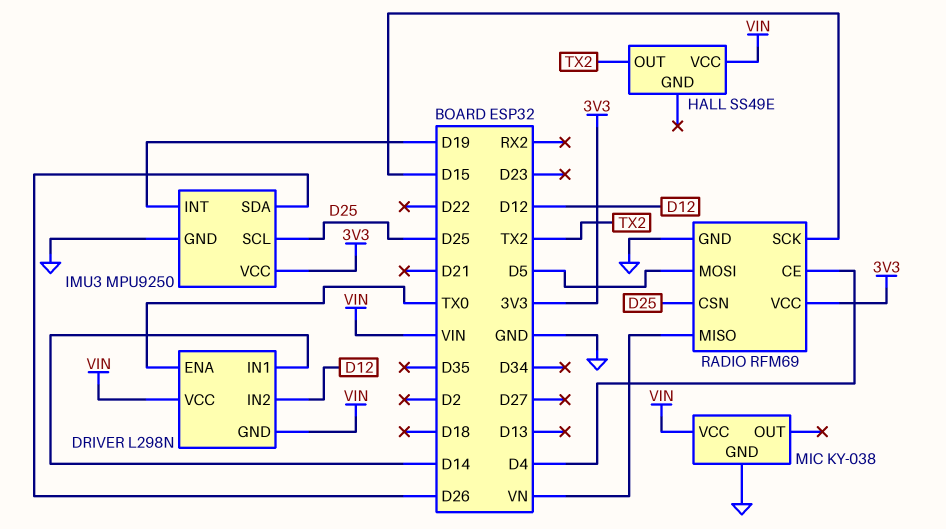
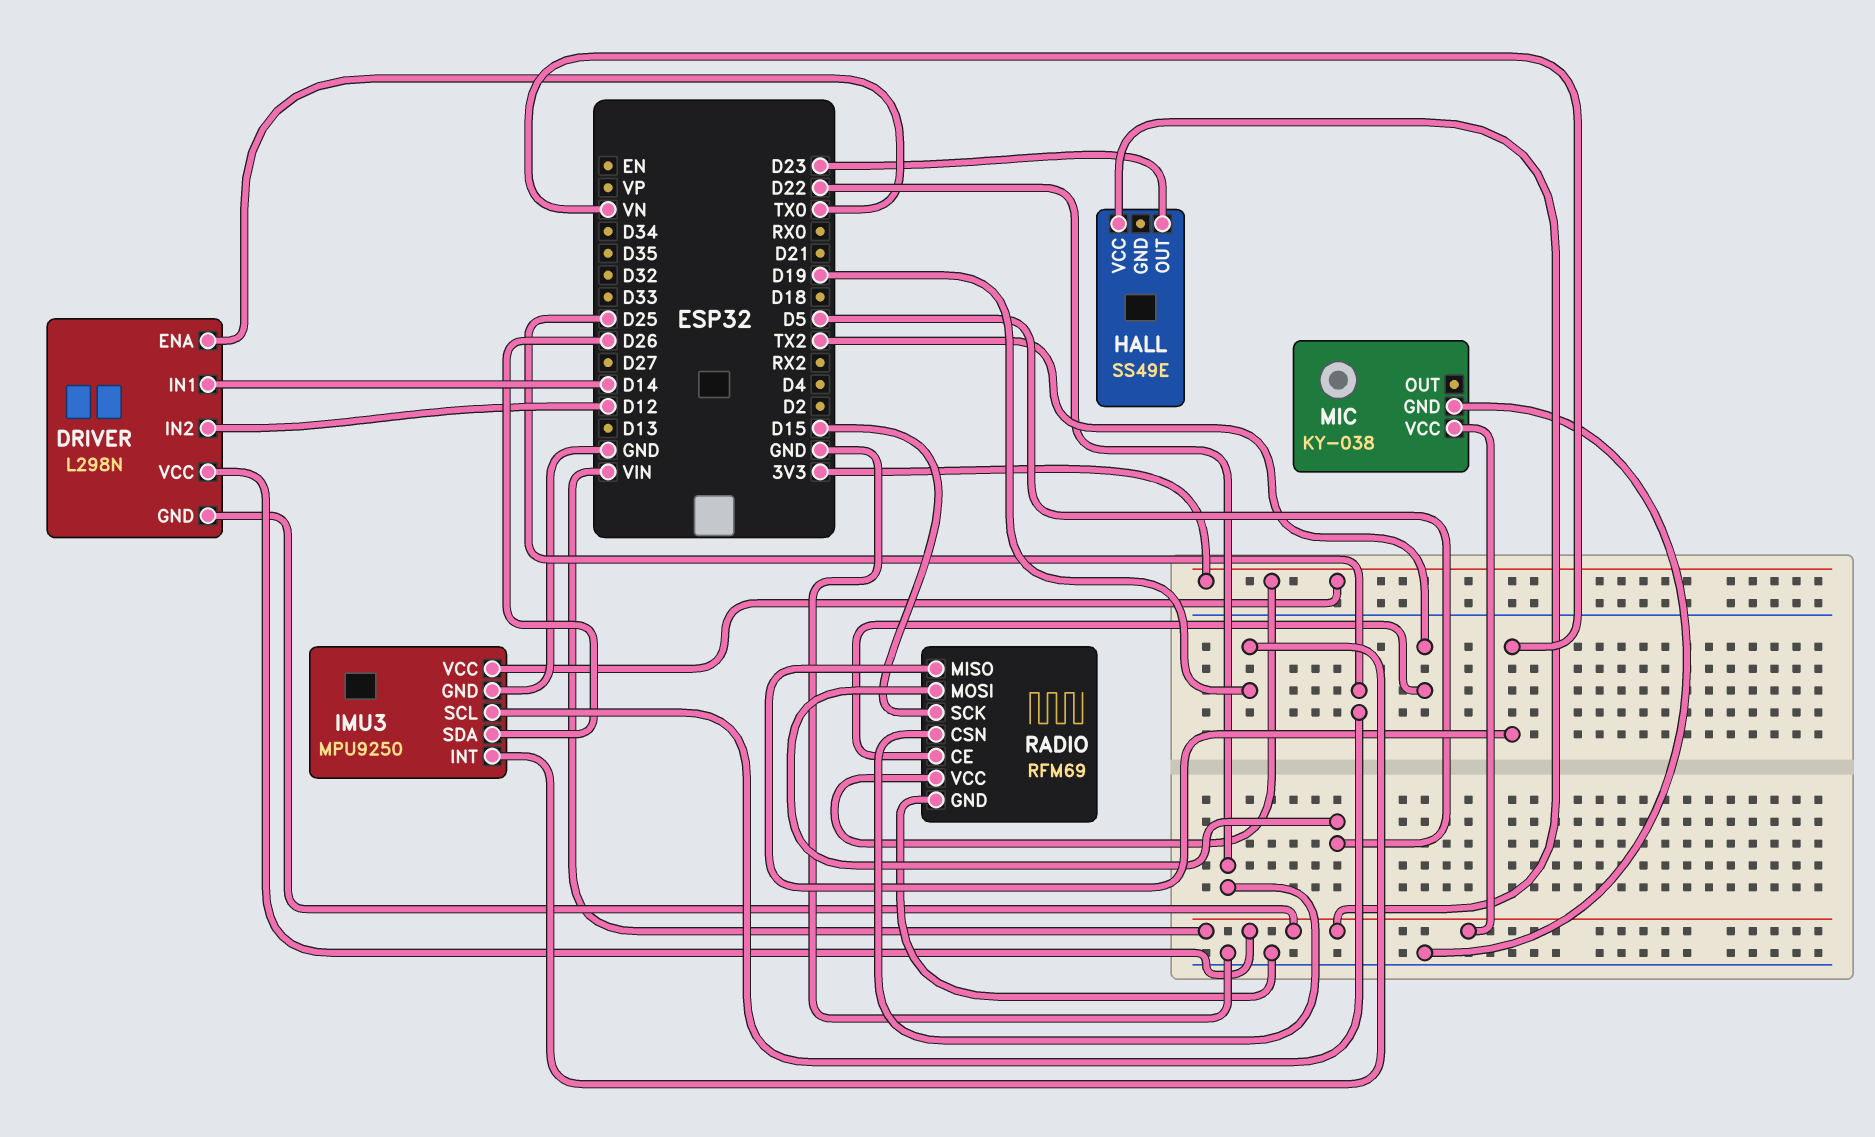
HALL pin OUT: TX2 -> D23
RADIO pin CE: D4 -> TX2
RADIO pin CSN: D25 -> D22

